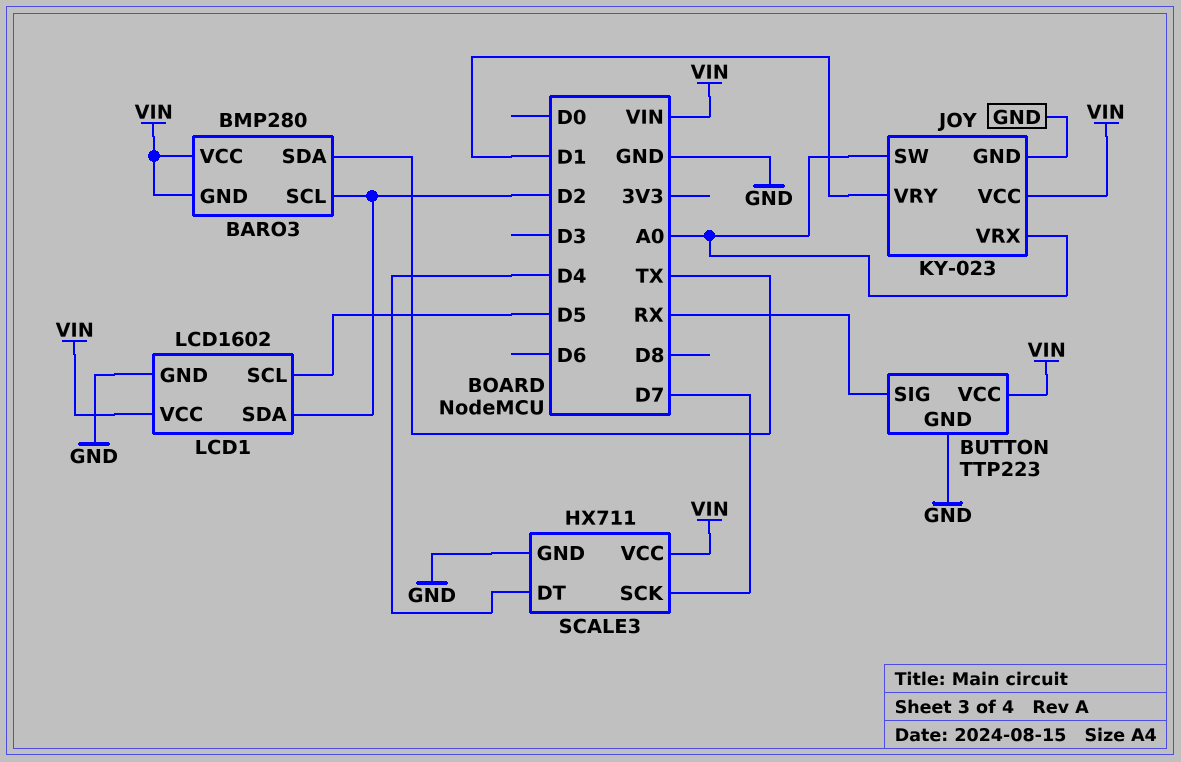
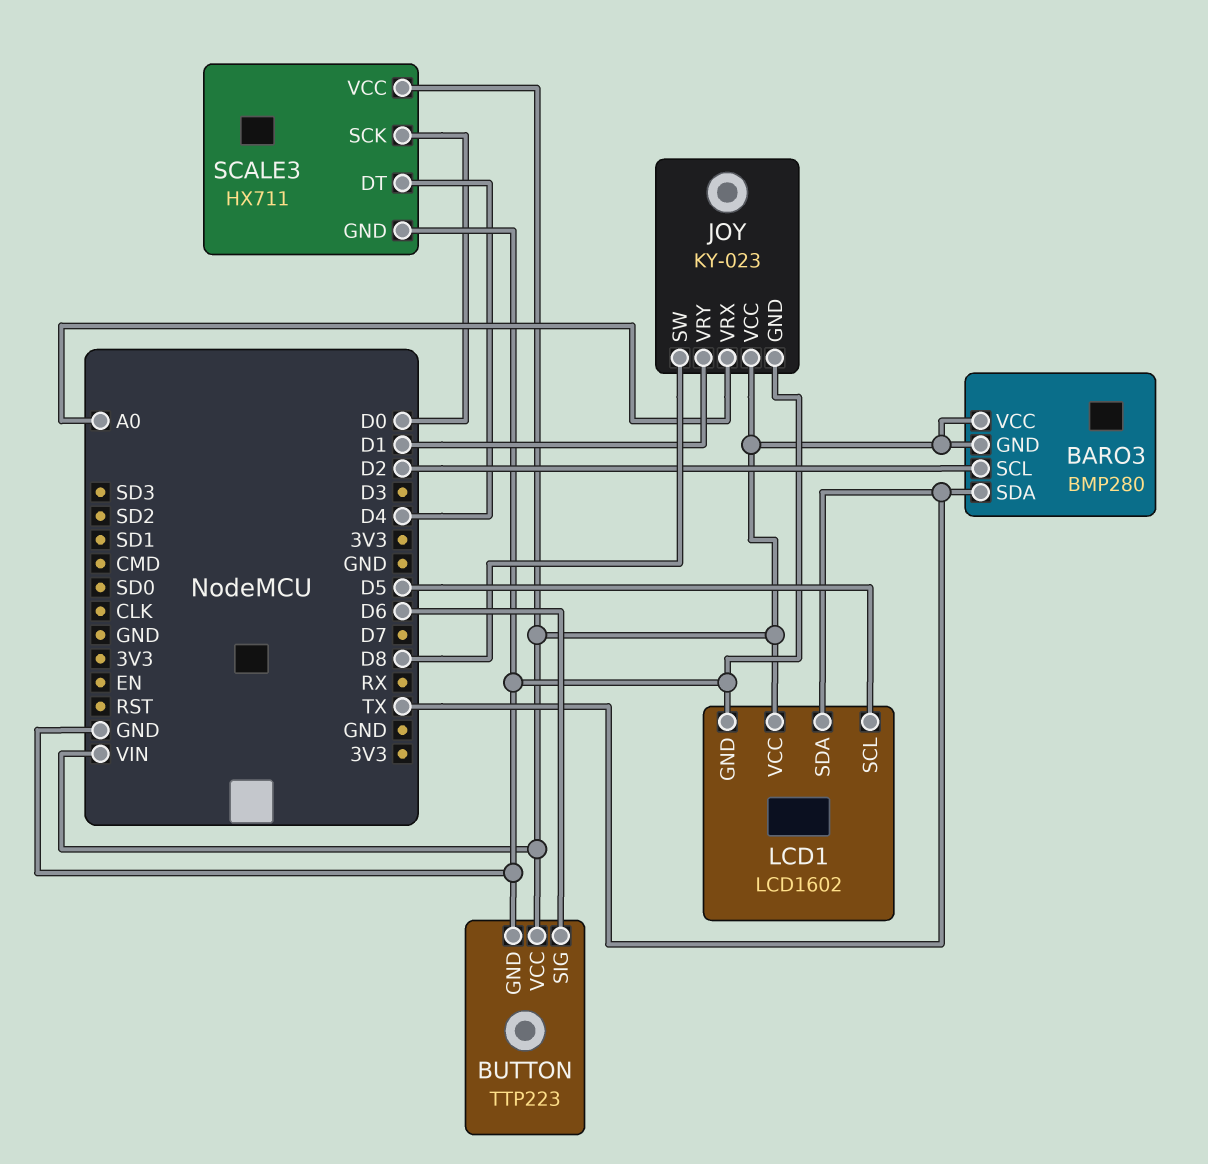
BUTTON pin SIG: RX -> D6
JOY pin SW: A0 -> D8
LCD1 pin SDA: D2 -> TX
SCALE3 pin SCK: D7 -> D0

